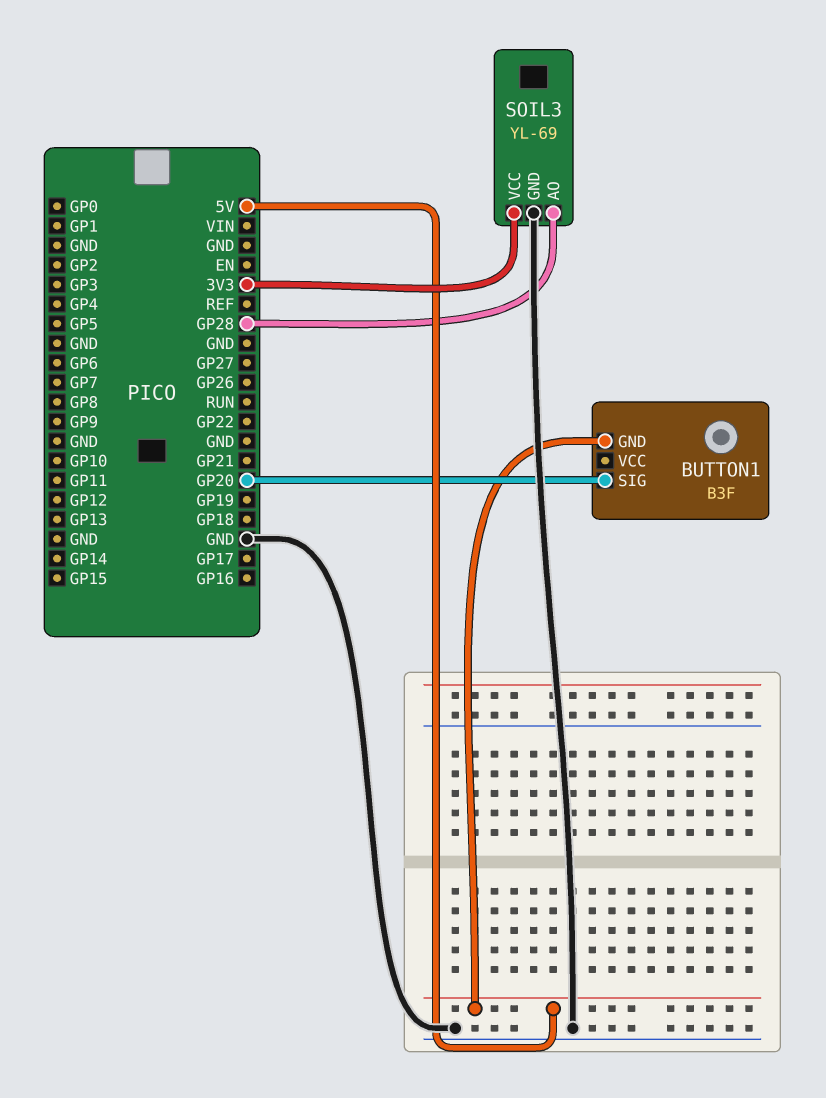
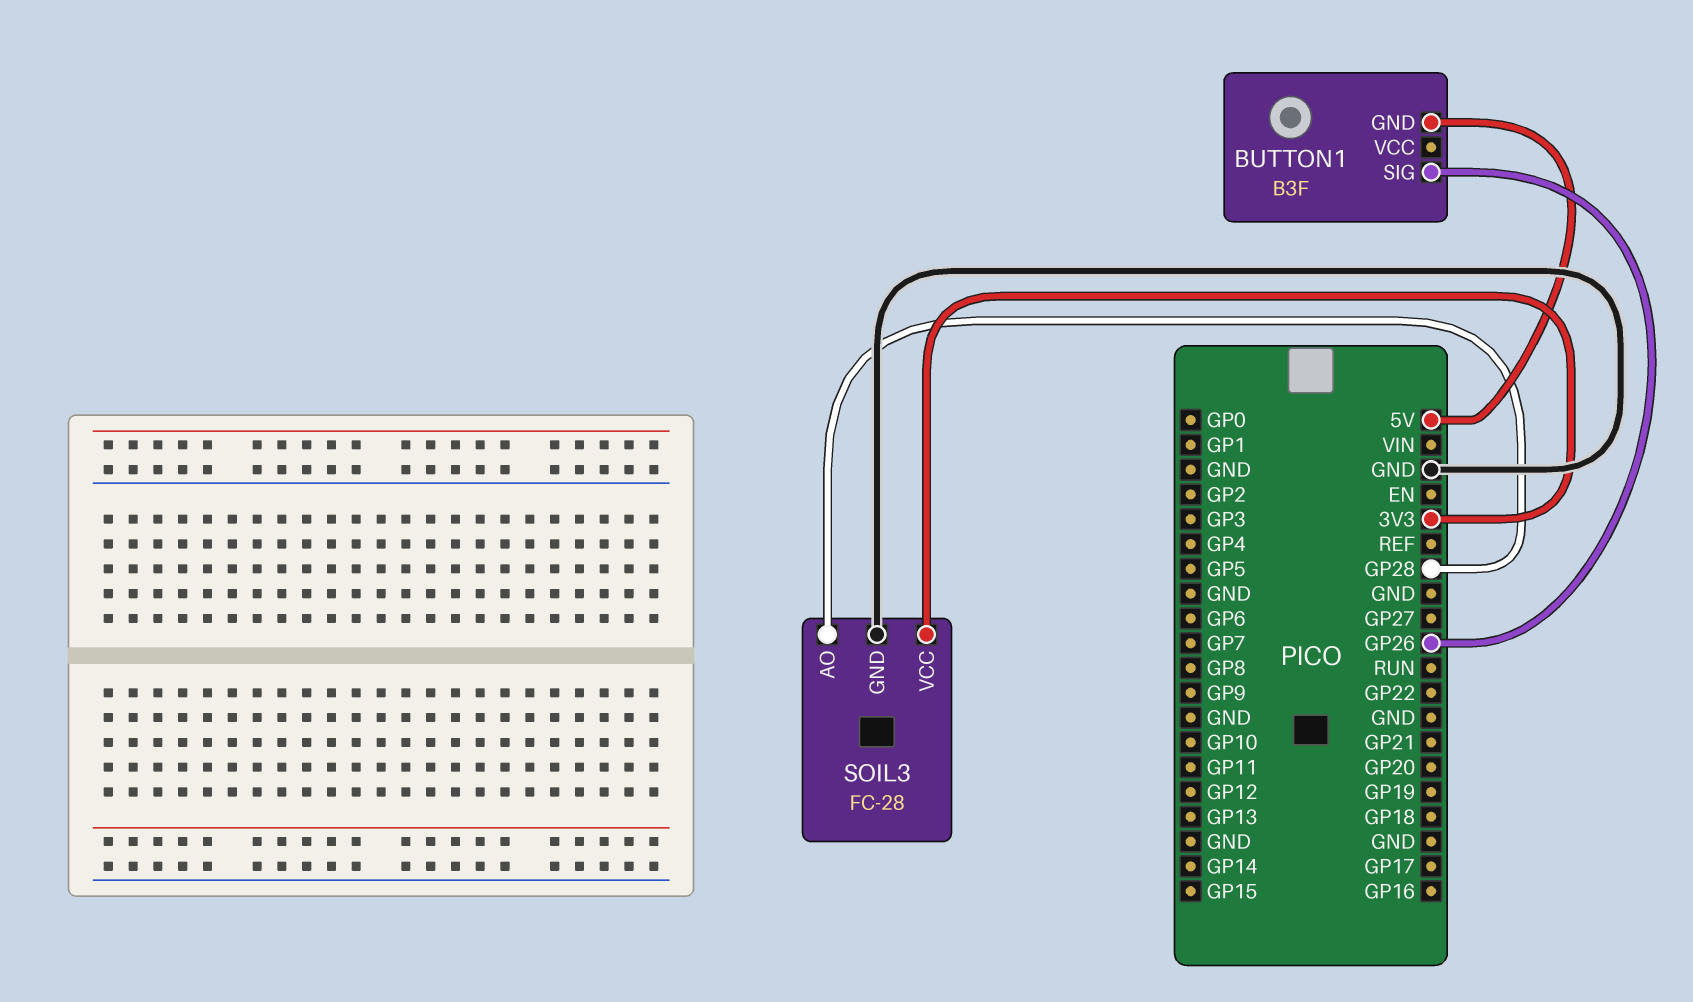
BUTTON1 pin SIG: GP20 -> GP26
SOIL3: YL-69 -> FC-28

